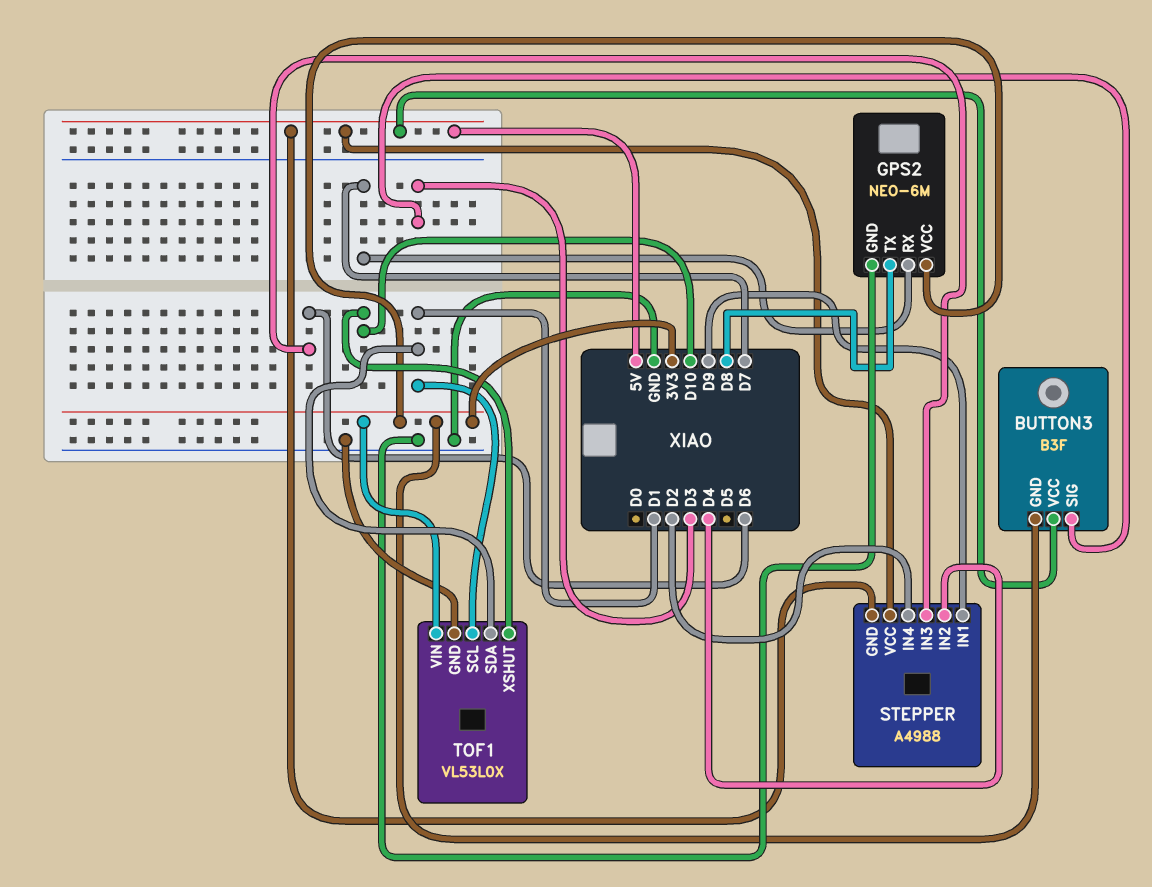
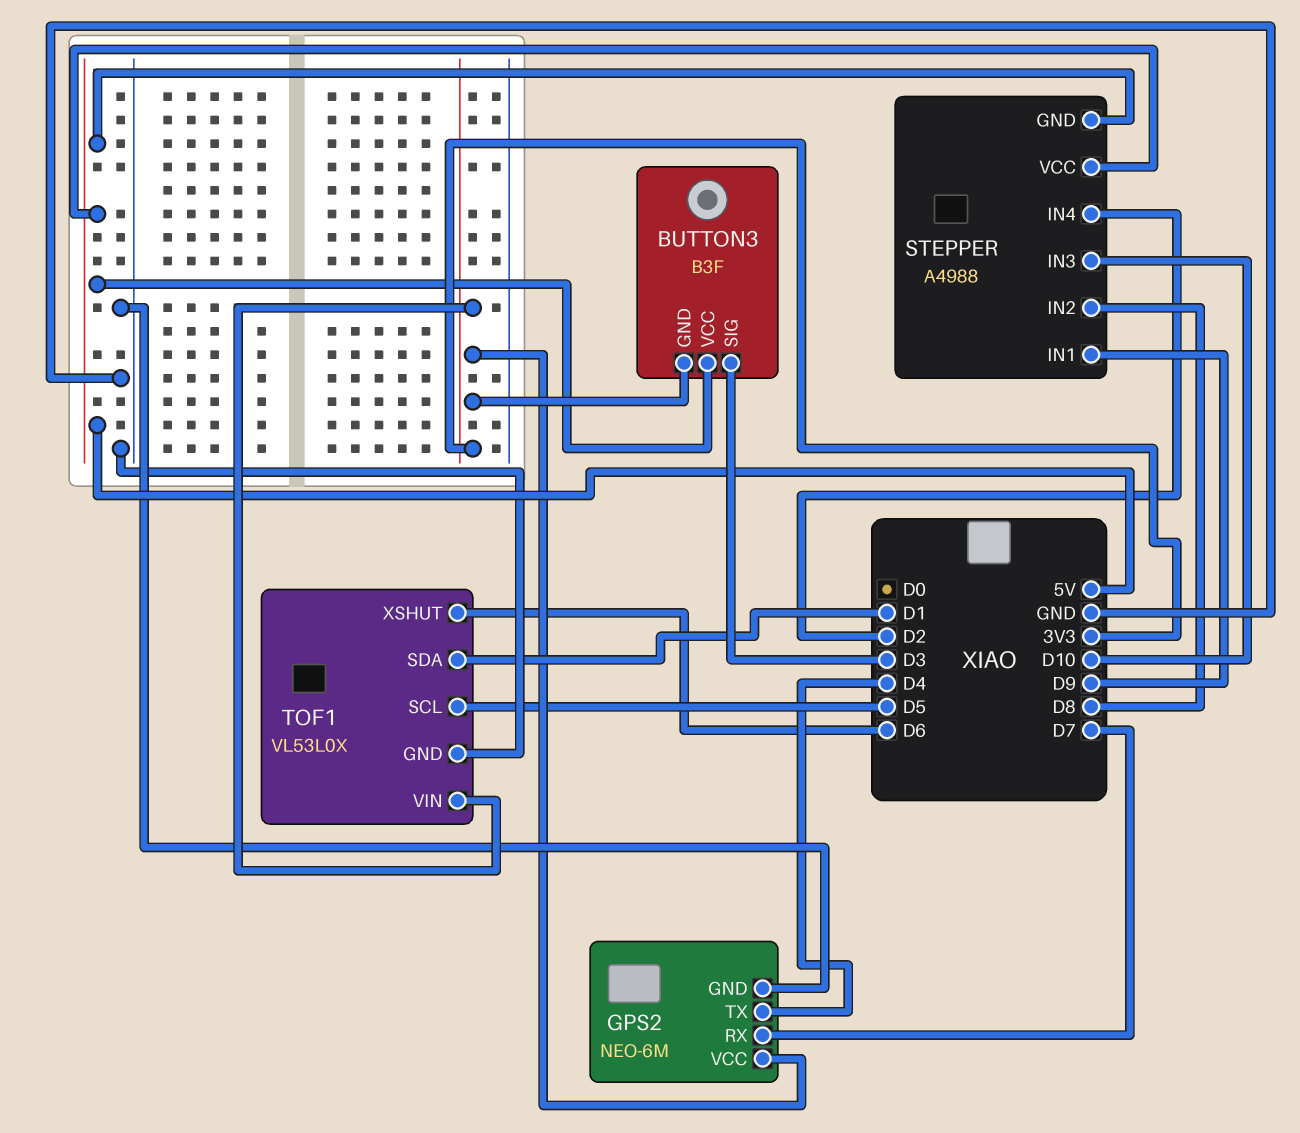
GPS2 pin TX: D8 -> D4
STEPPER pin IN2: D4 -> D8
STEPPER pin IN3: D6 -> D10
TOF1 pin SCL: D1 -> D5
TOF1 pin XSHUT: D10 -> D6

